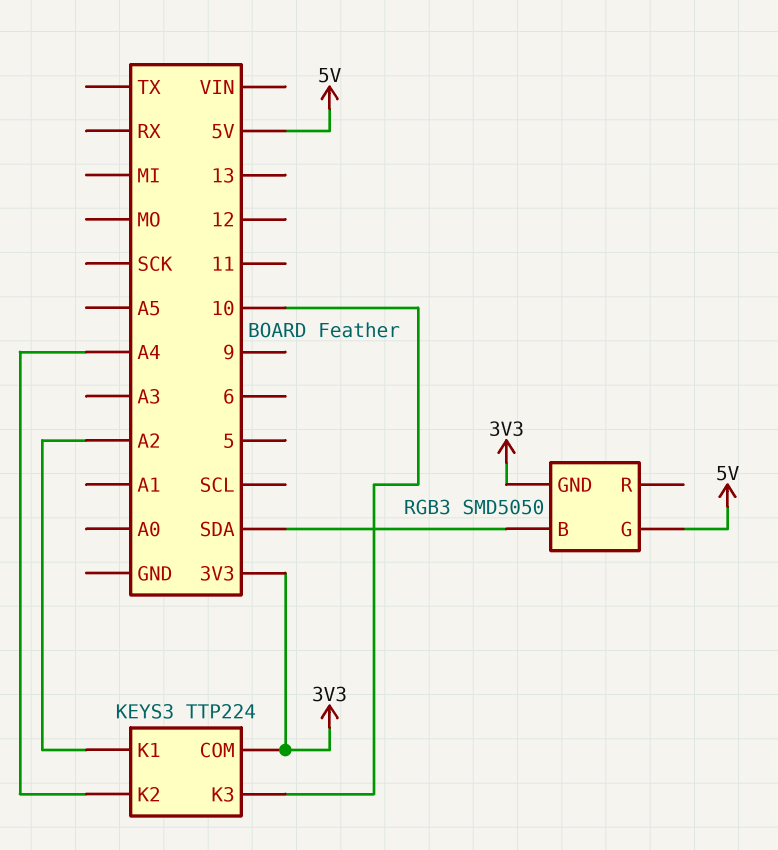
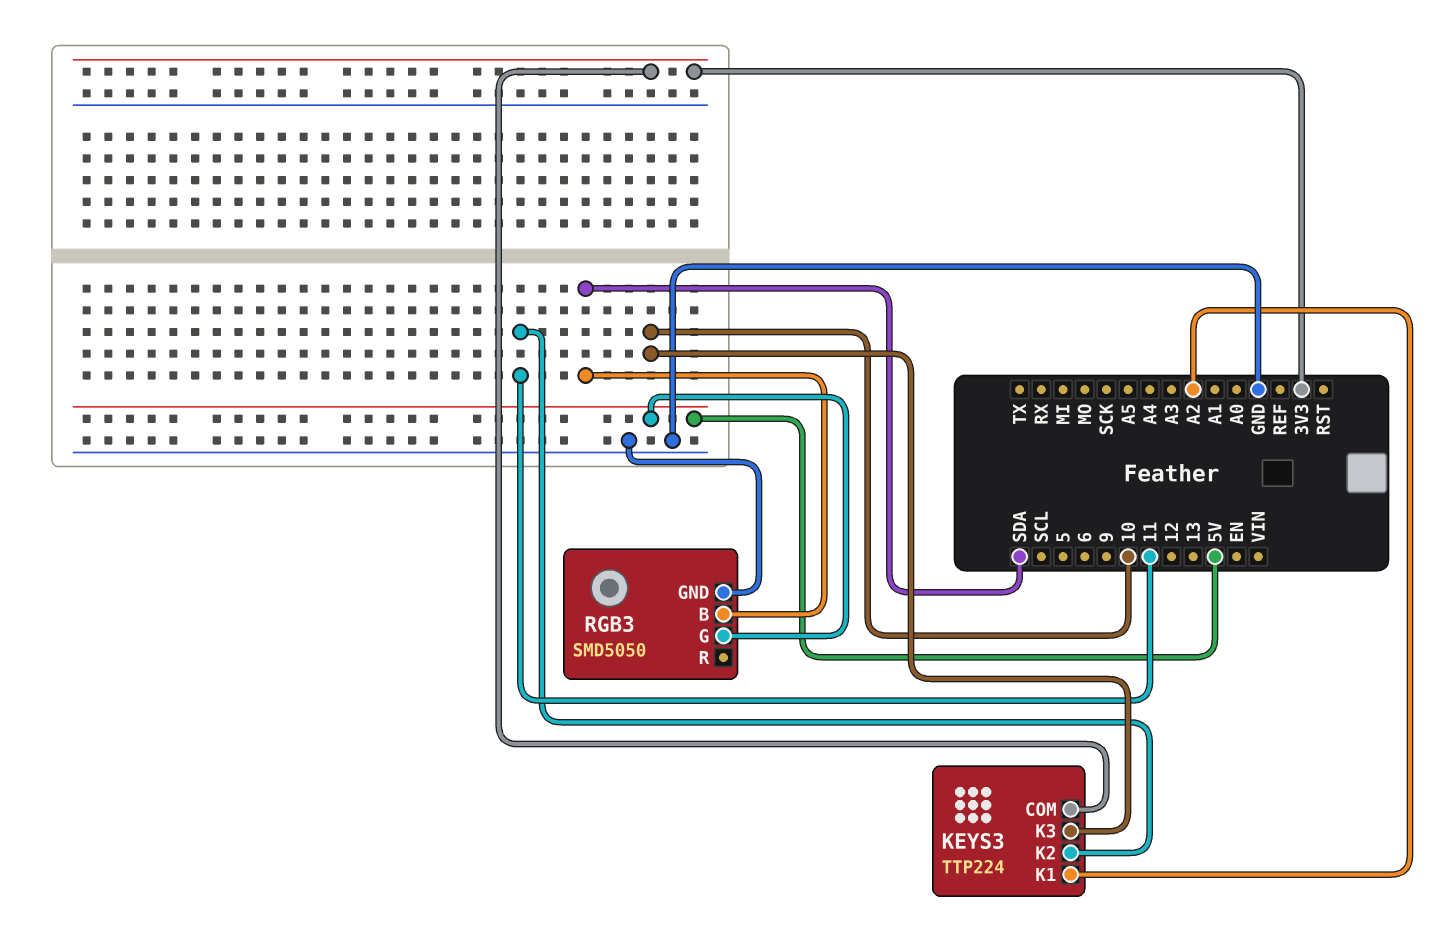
KEYS3 pin K2: A4 -> 11
RGB3 pin GND: 3V3 -> GND

